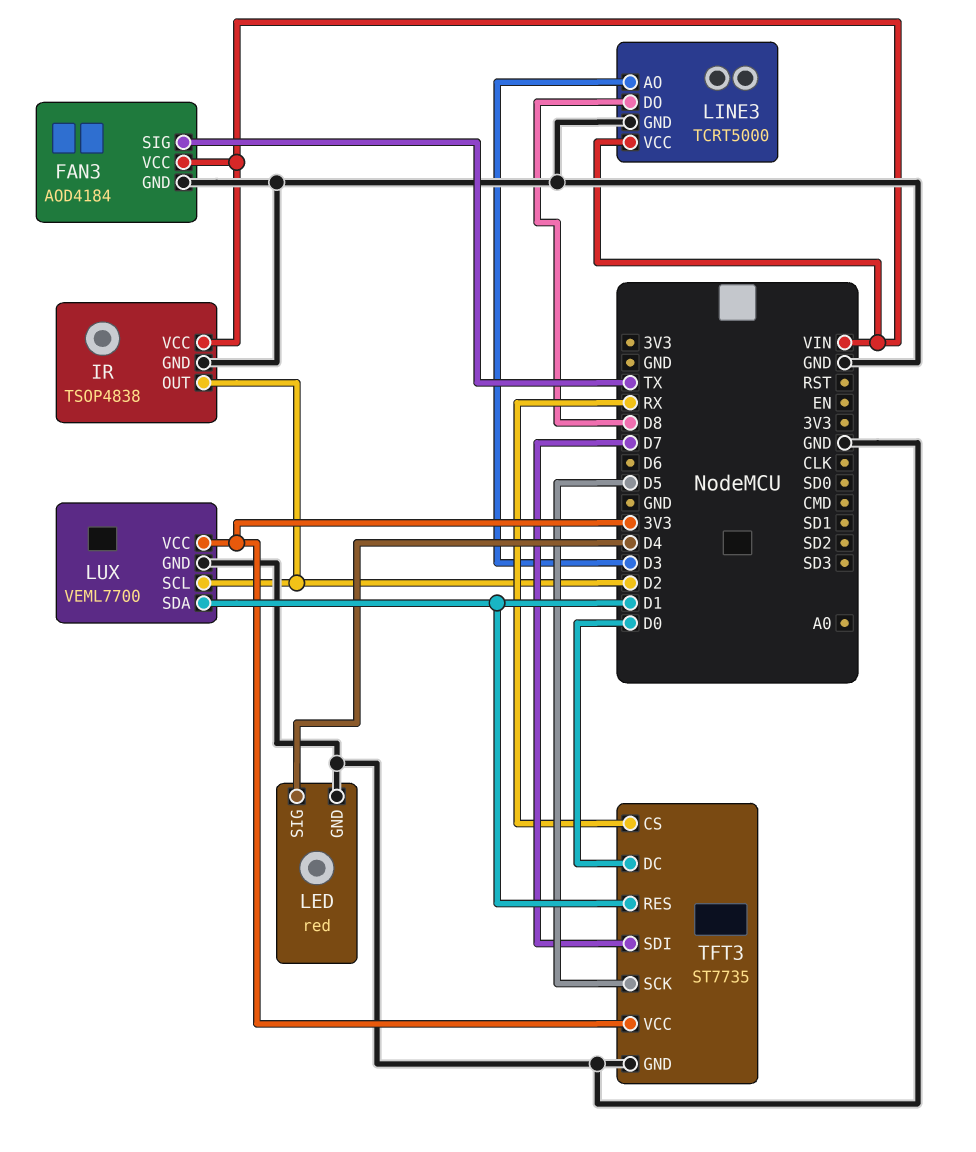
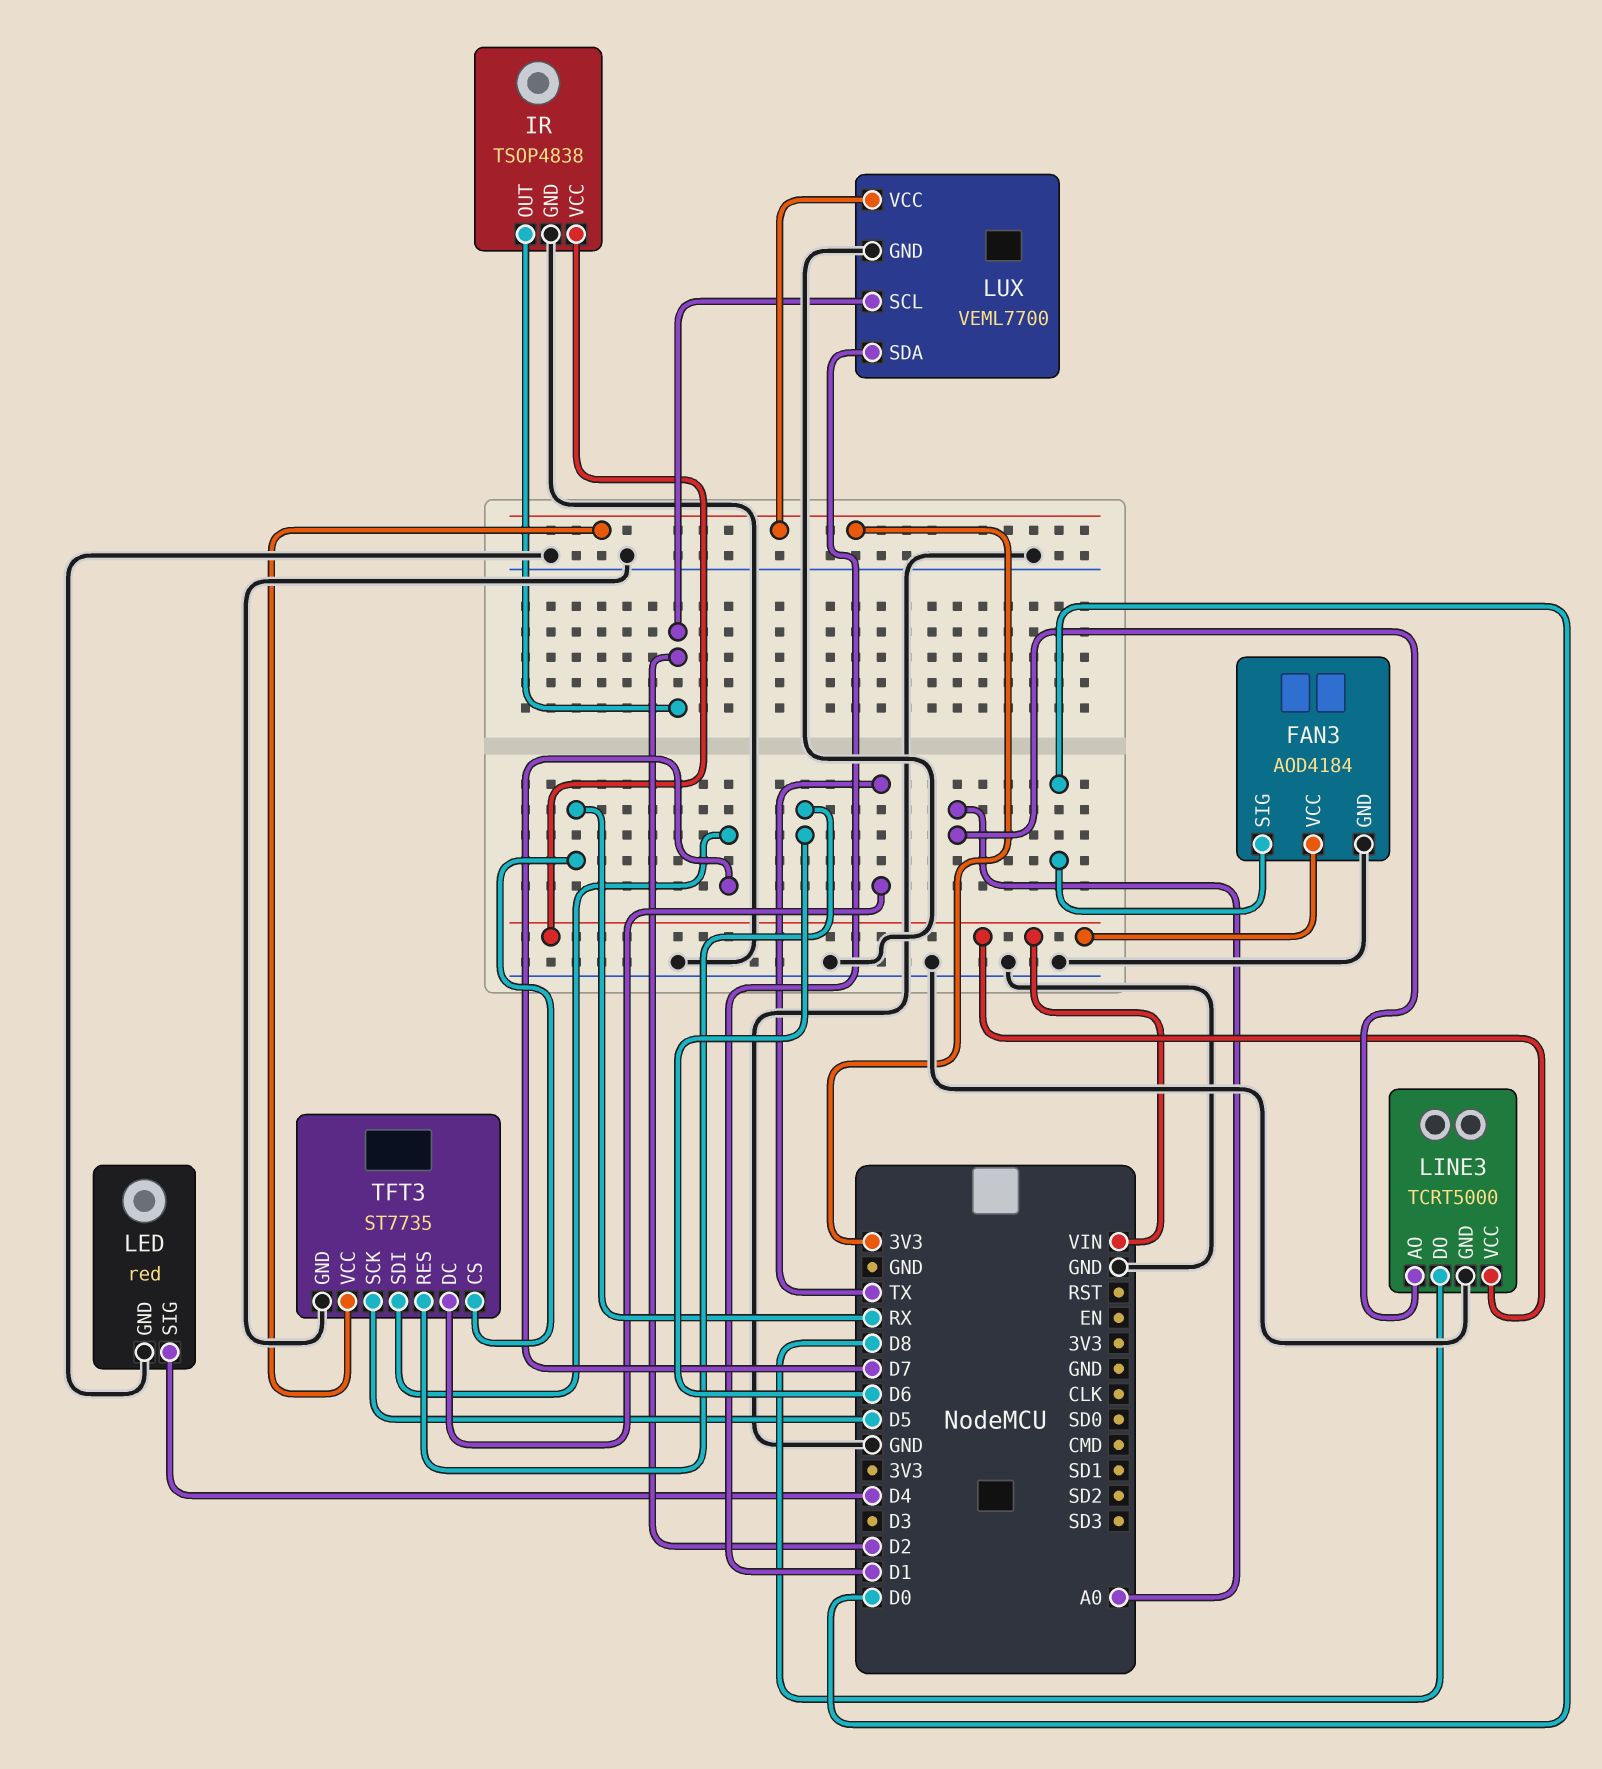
FAN3 pin SIG: TX -> D0
LINE3 pin AO: D3 -> A0
TFT3 pin DC: D0 -> TX
TFT3 pin RES: D1 -> D6

